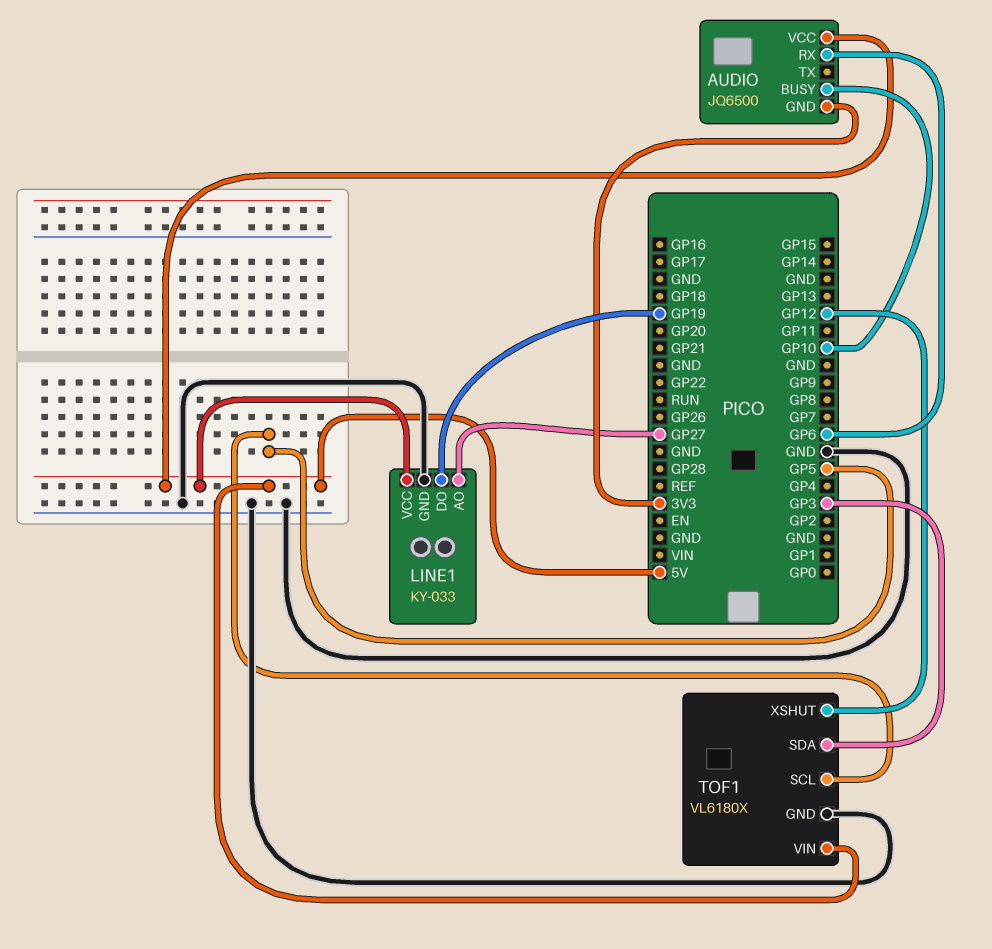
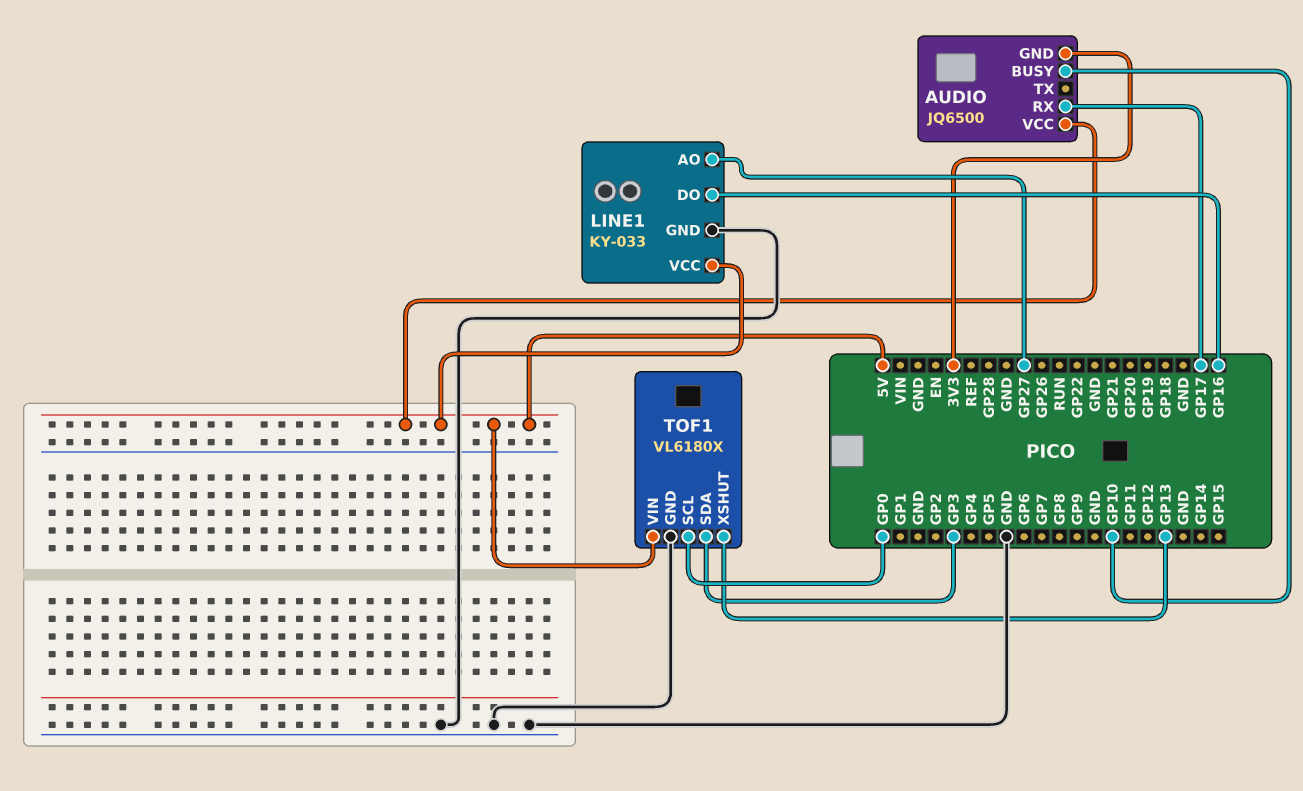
AUDIO pin RX: GP6 -> GP17
LINE1 pin DO: GP19 -> GP16
TOF1 pin SCL: GP5 -> GP0
TOF1 pin XSHUT: GP12 -> GP13

